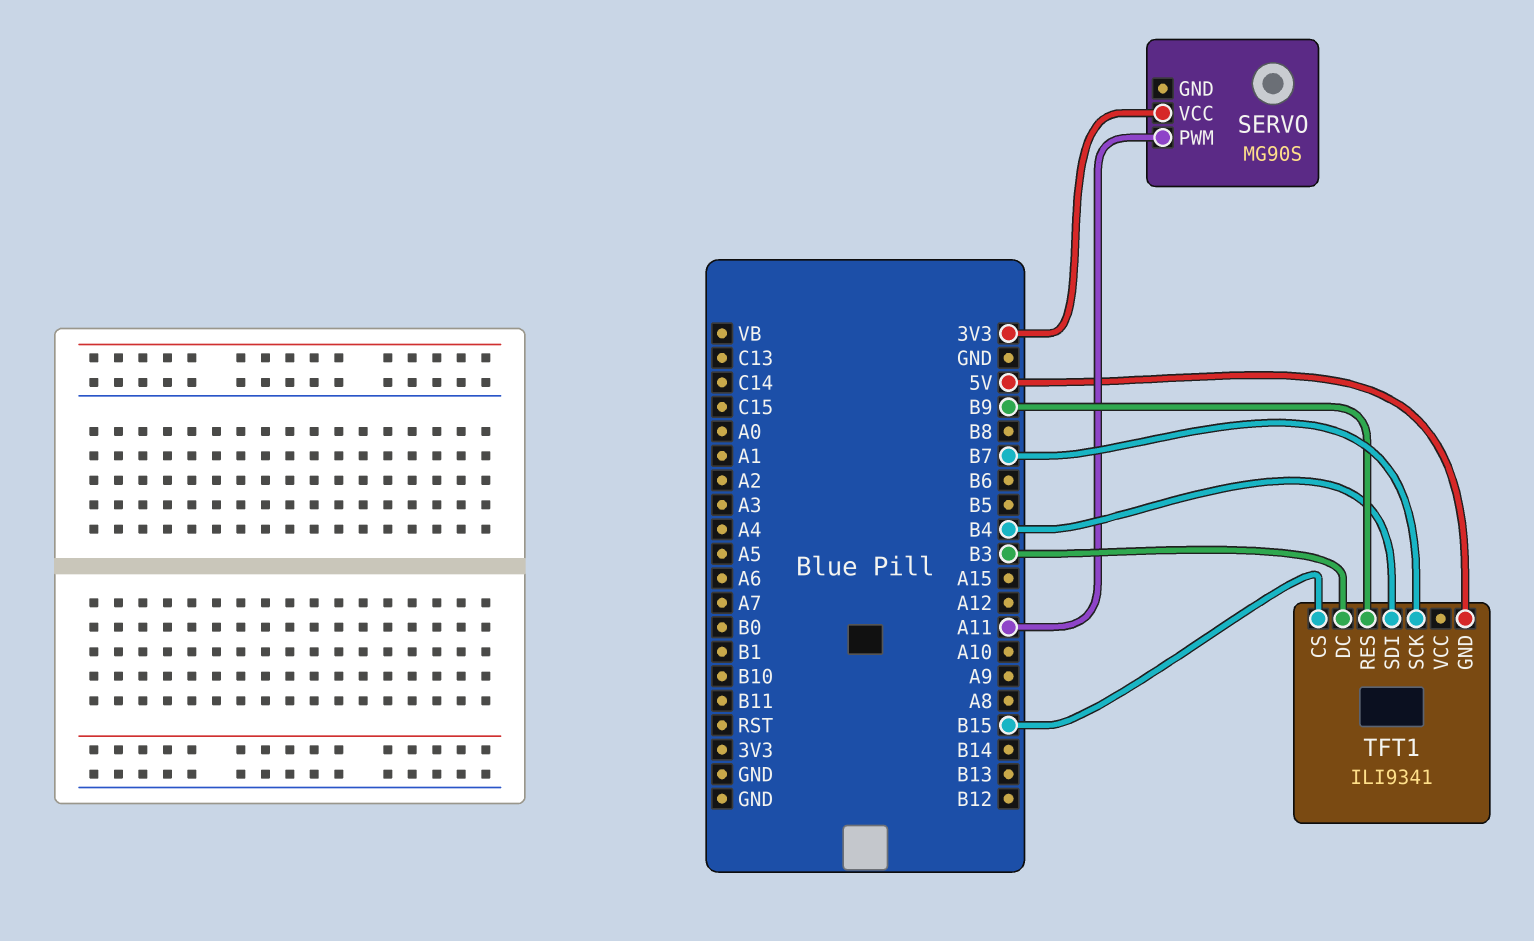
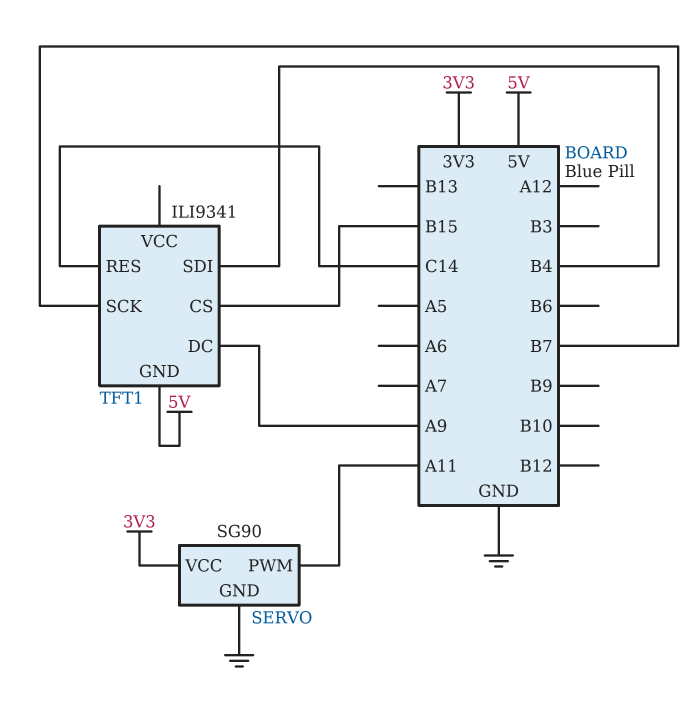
SERVO: MG90S -> SG90
SERVO pin GND: none -> GND
TFT1 pin DC: B3 -> A9
TFT1 pin RES: B9 -> C14

